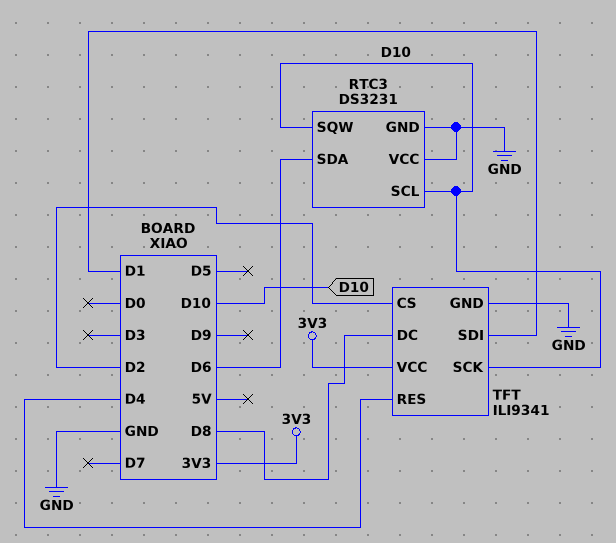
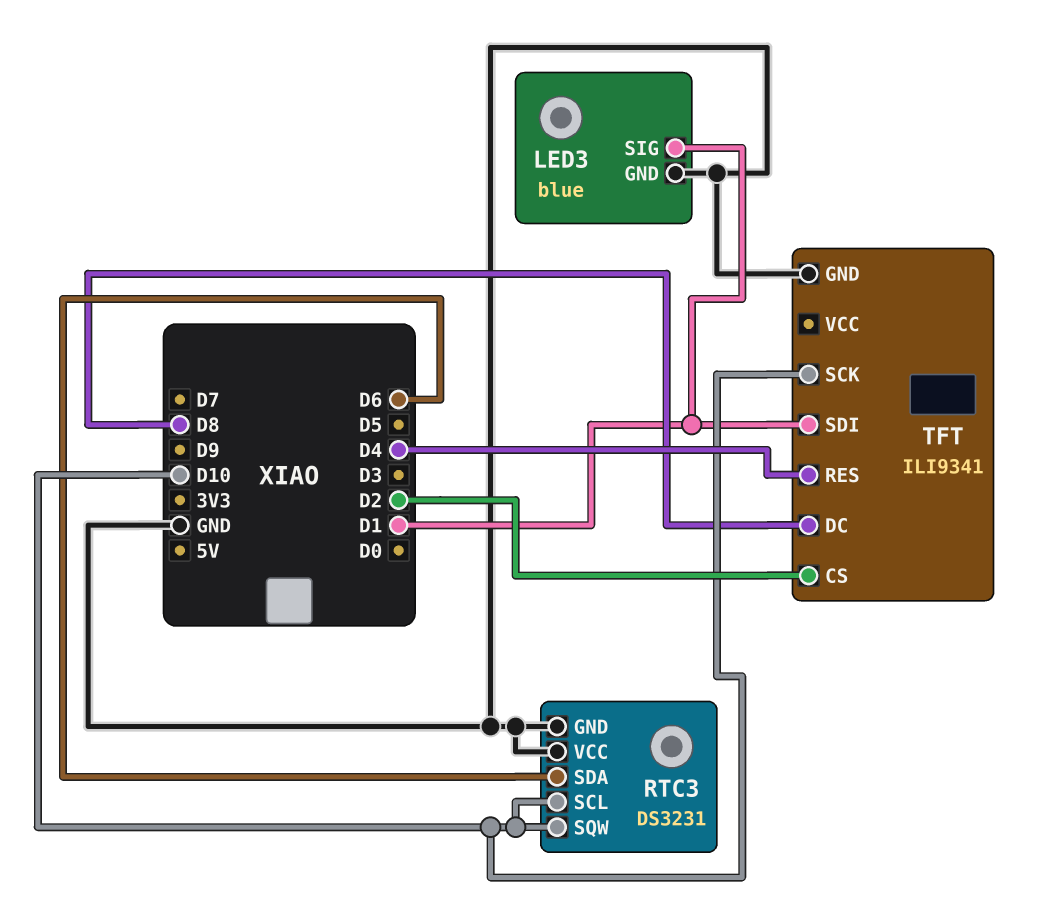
LED3: none -> blue
LED3 pin GND: none -> GND
LED3 pin SIG: none -> D1
TFT pin VCC: 3V3 -> none

